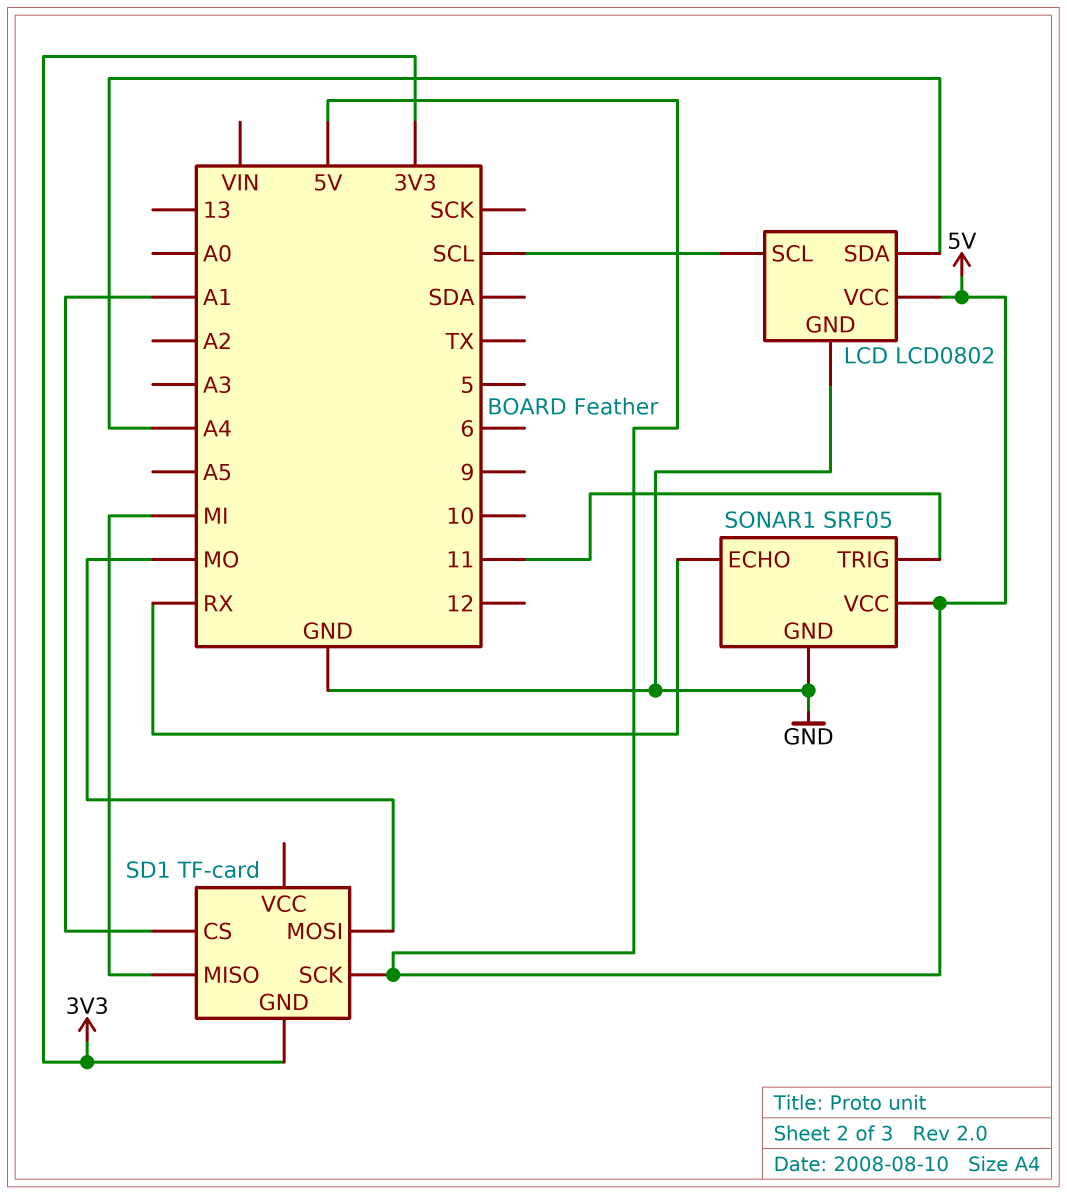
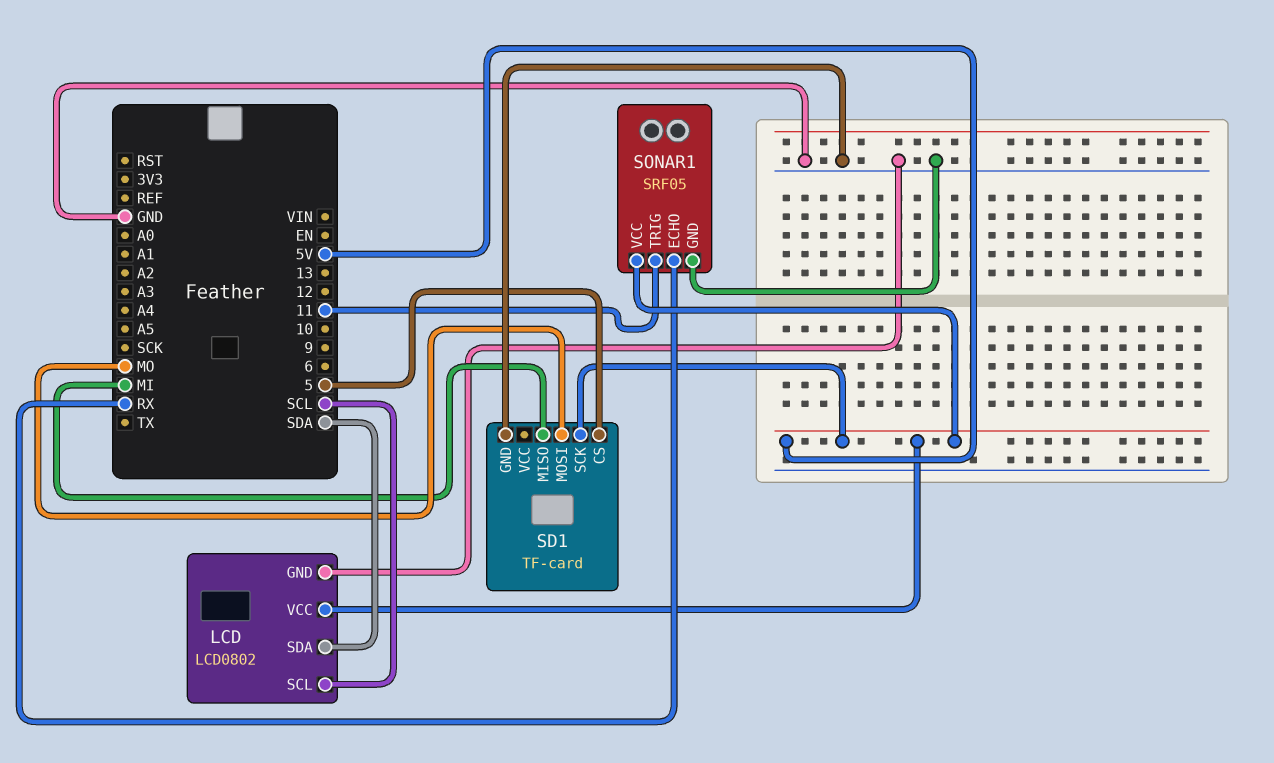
LCD pin SDA: A4 -> SDA
SD1 pin CS: A1 -> 5
SD1 pin GND: 3V3 -> GND

